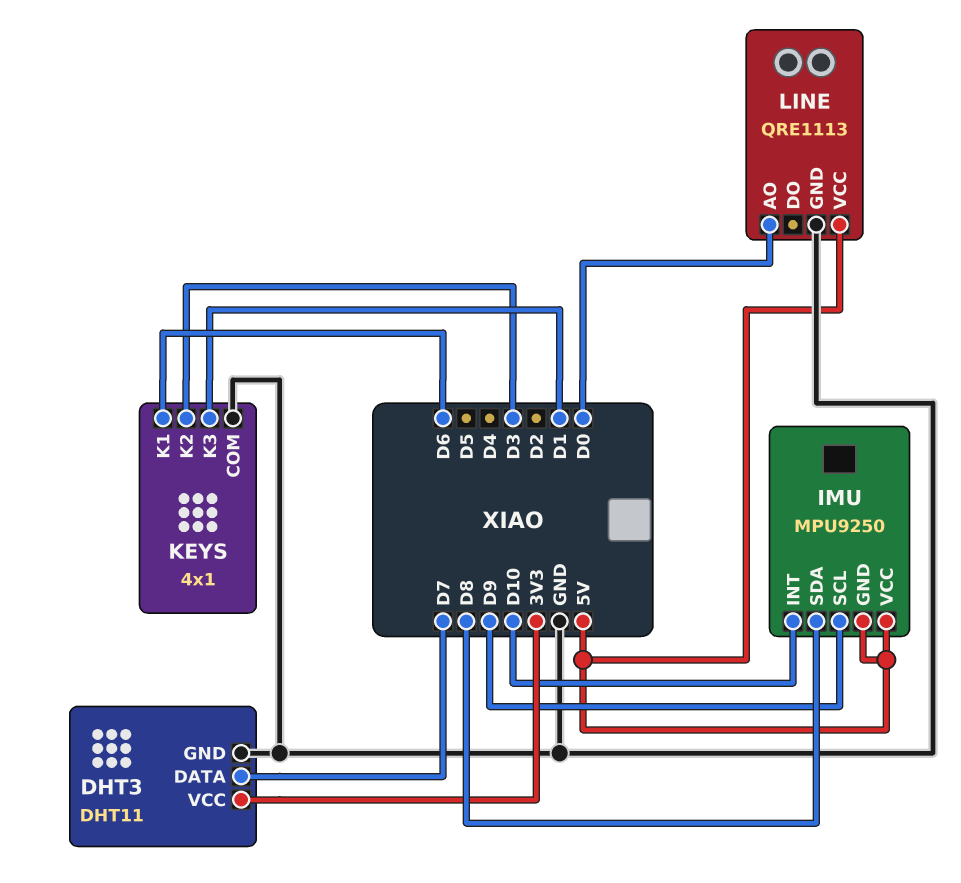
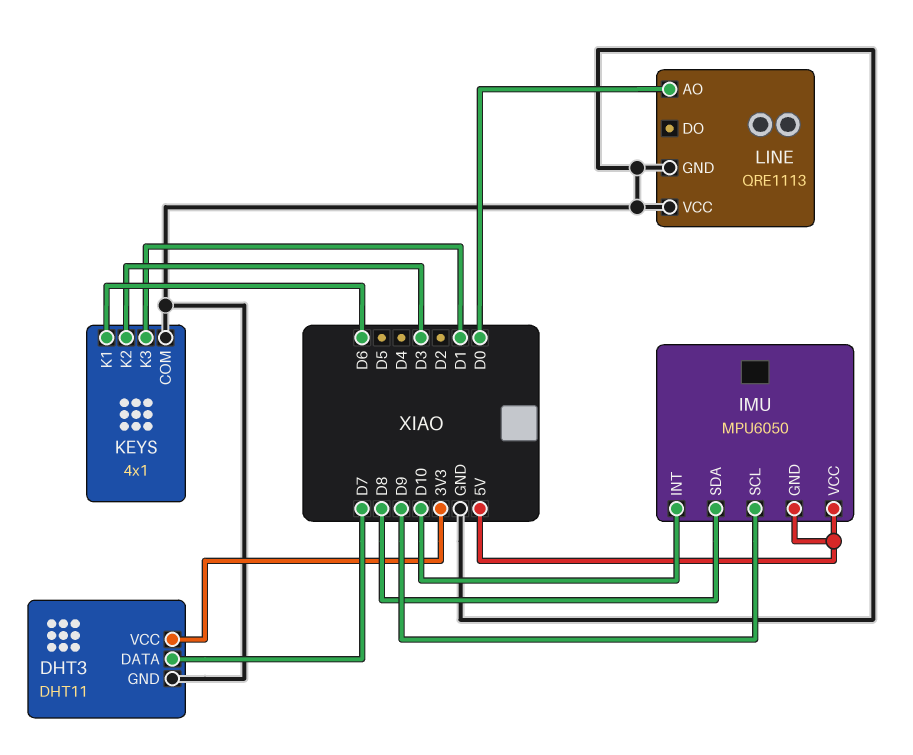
IMU: MPU9250 -> MPU6050
LINE pin VCC: 5V -> GND

